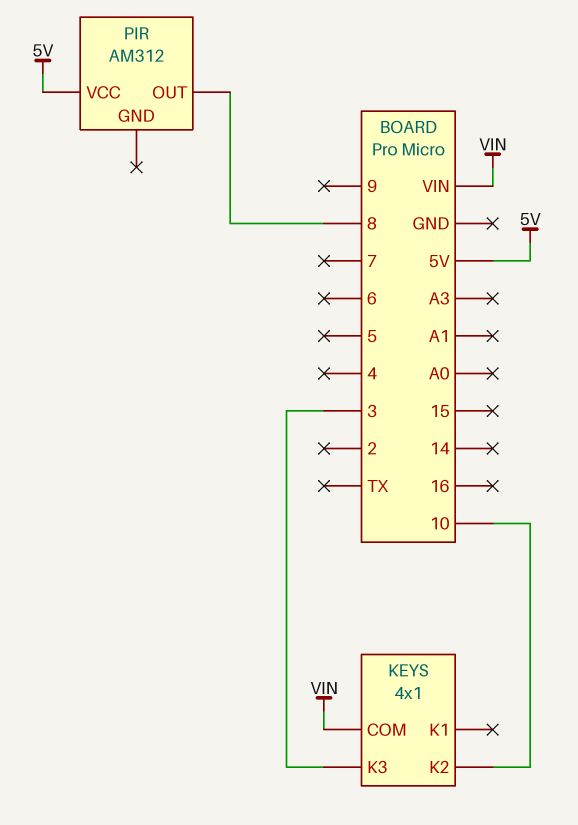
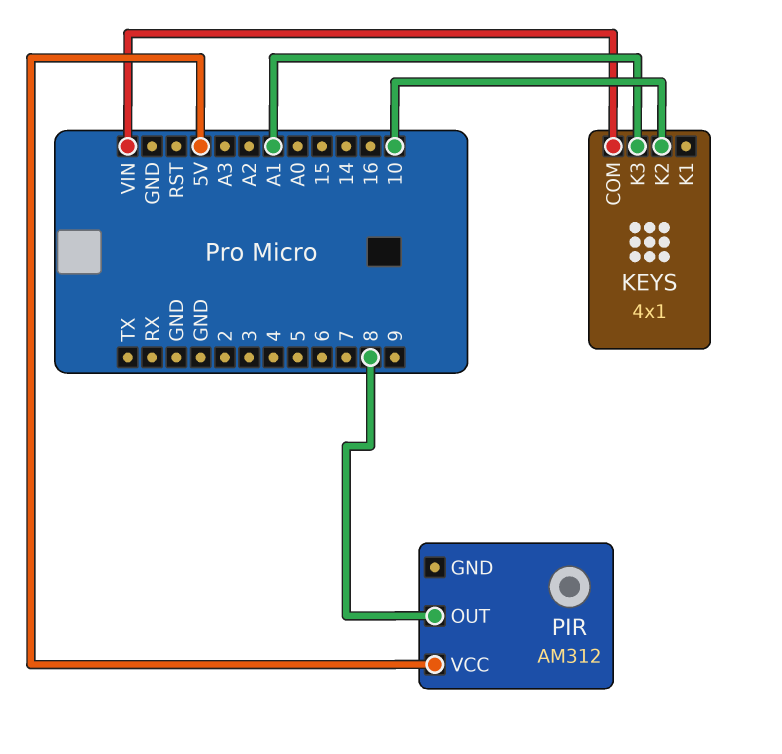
KEYS pin K3: 3 -> A1

